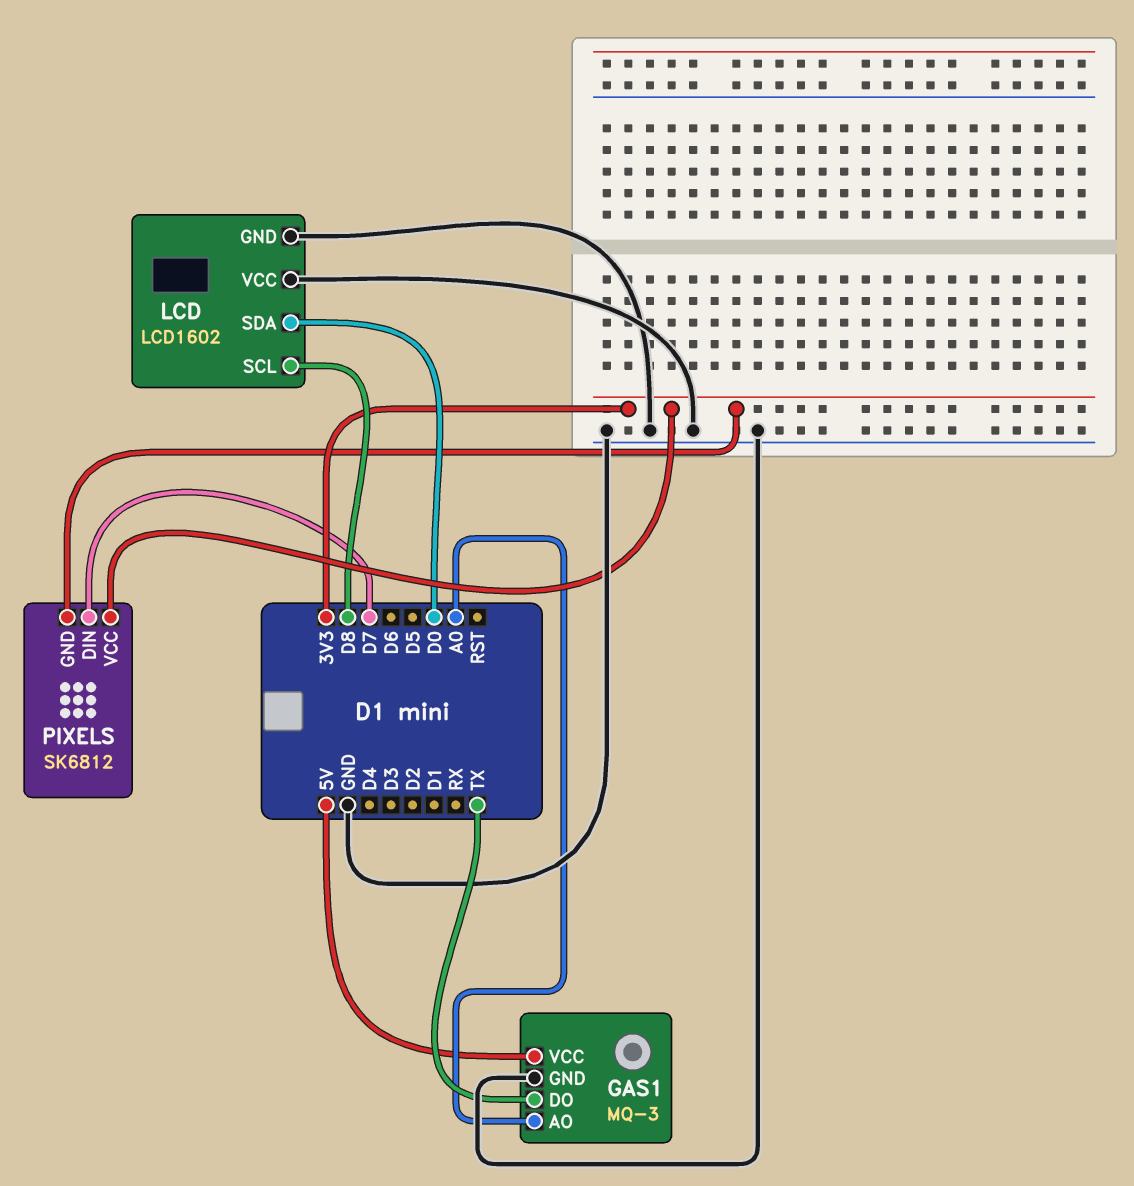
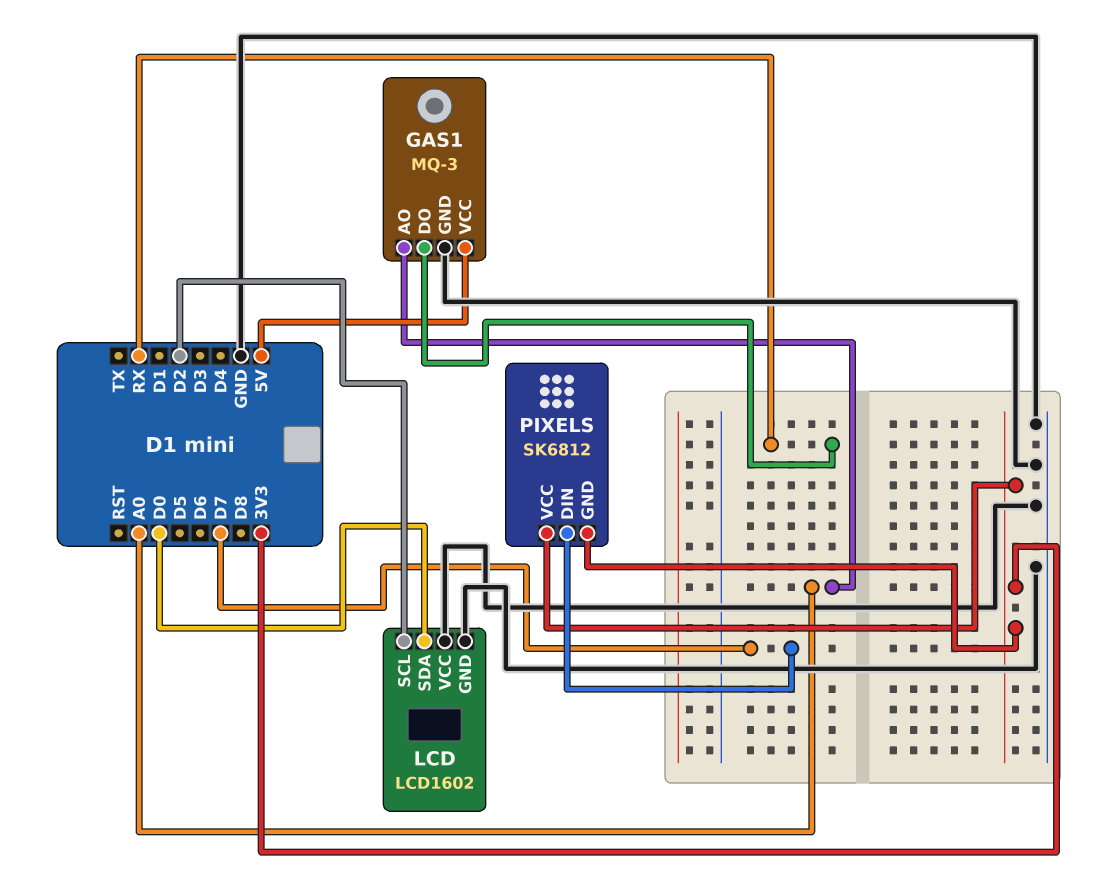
GAS1 pin DO: TX -> RX
LCD pin SCL: D8 -> D2

